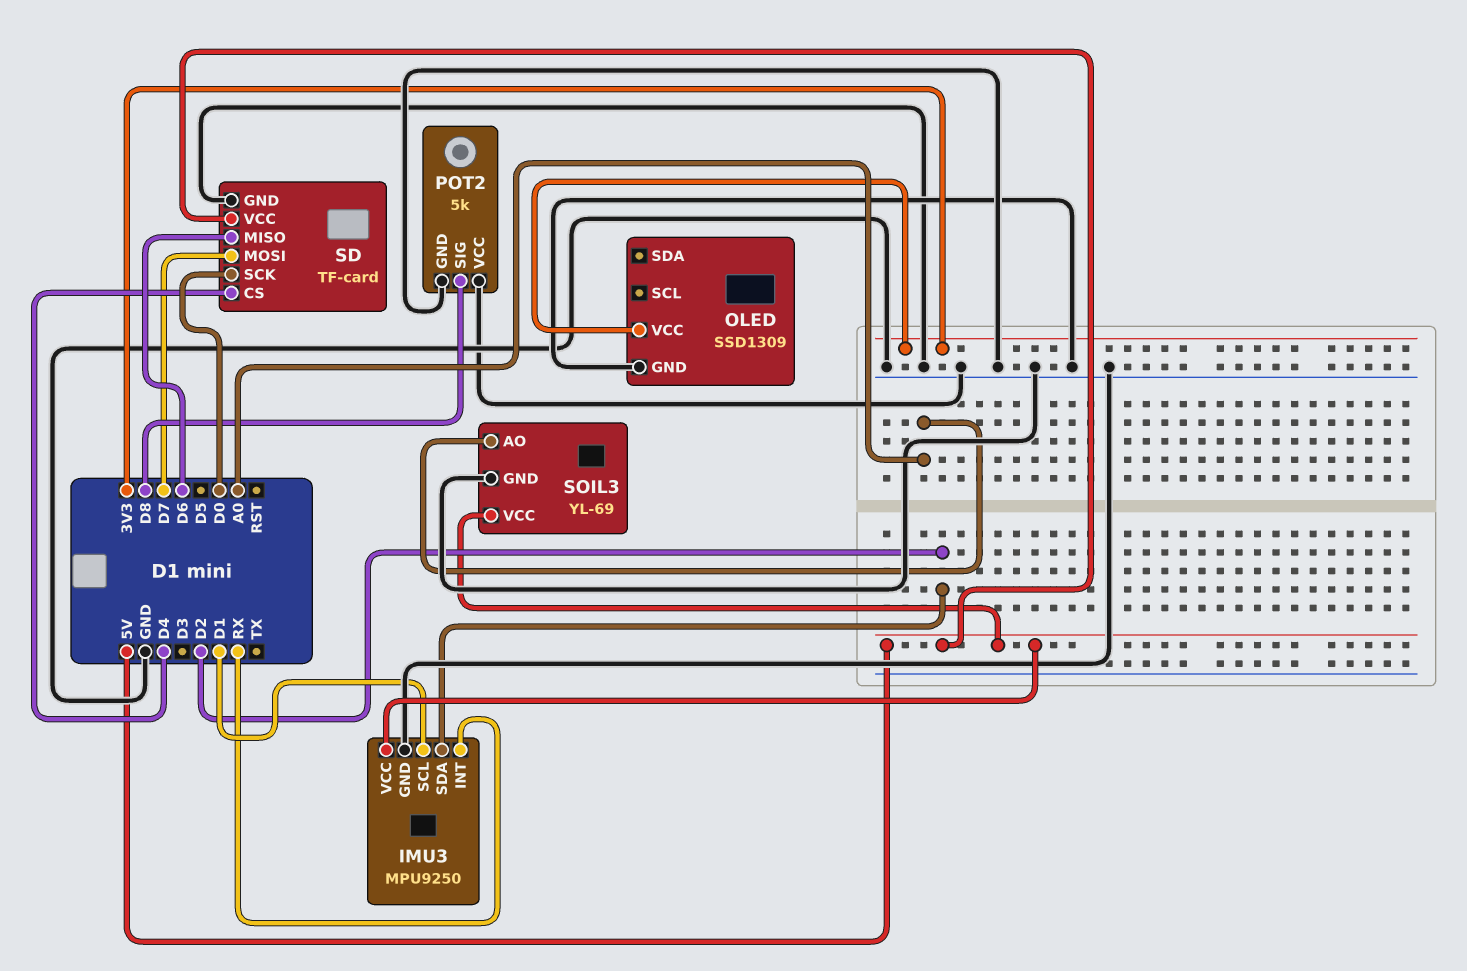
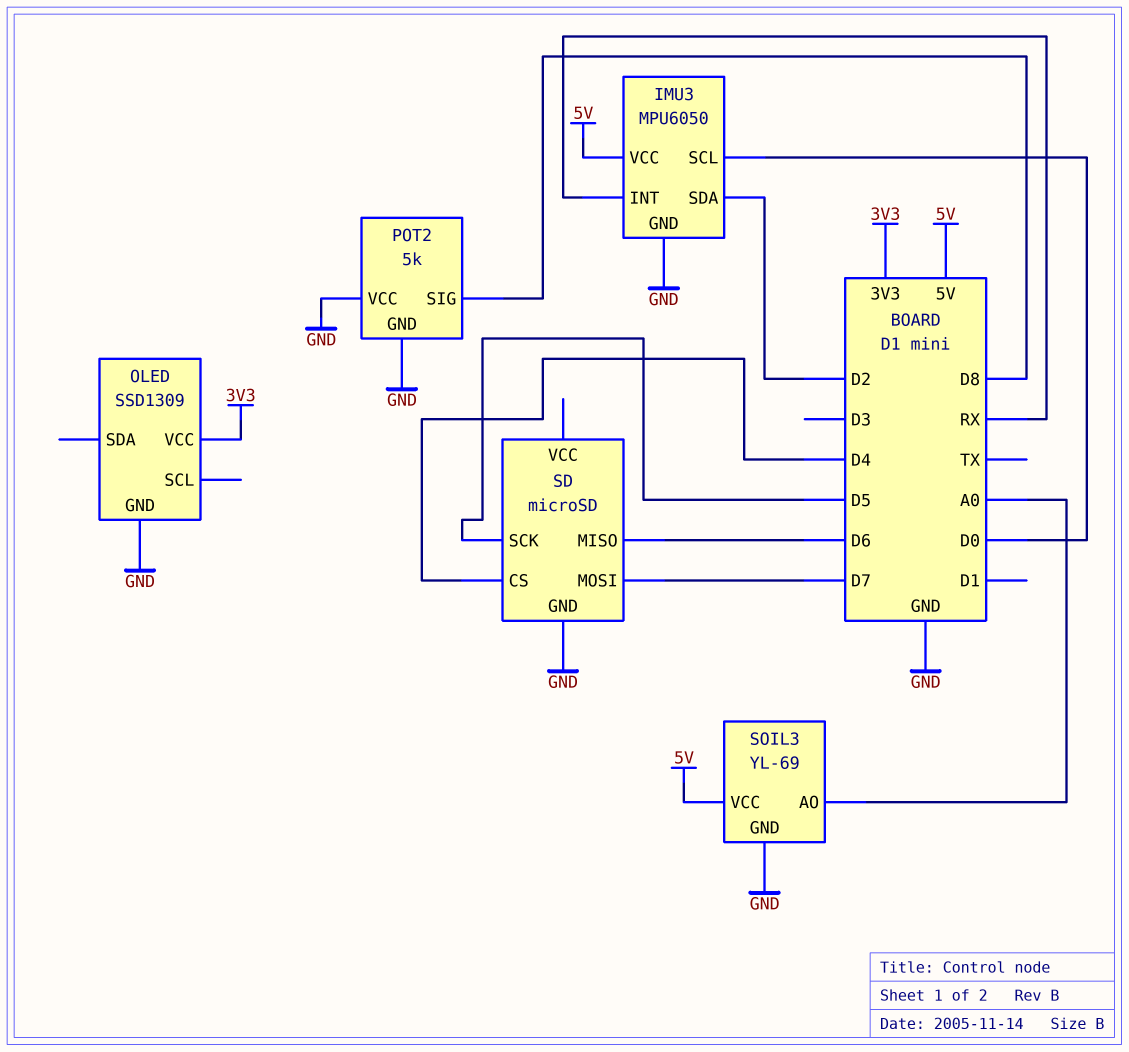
IMU3: MPU9250 -> MPU6050
IMU3 pin SCL: D1 -> D0
SD: TF-card -> microSD
SD pin SCK: D0 -> D5
SD pin VCC: 5V -> none

